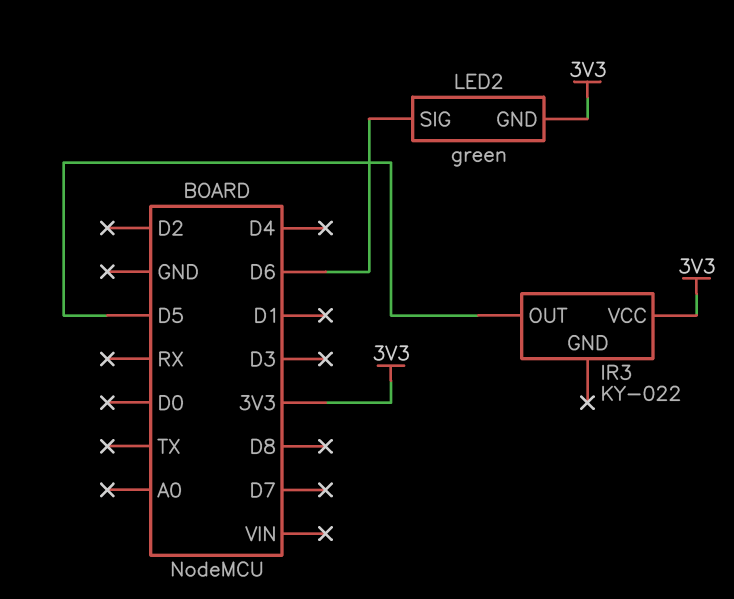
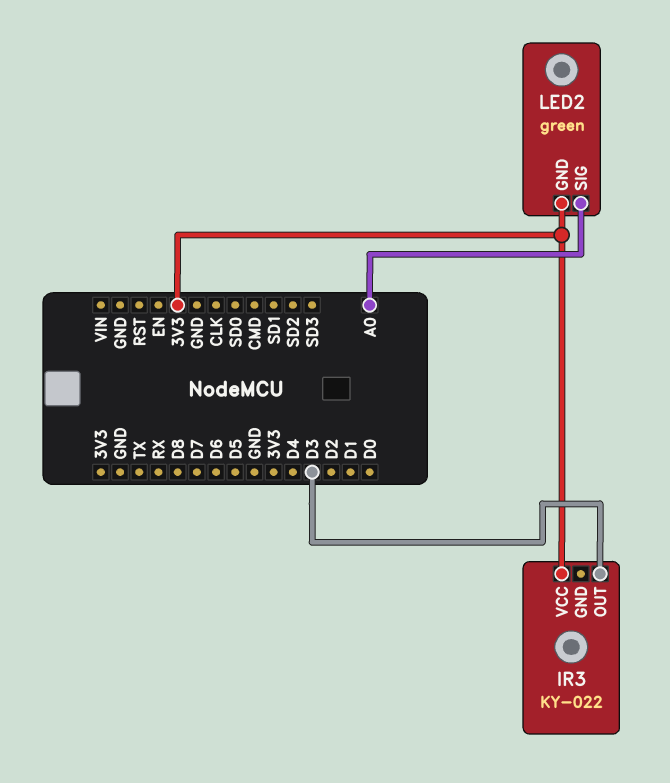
IR3 pin OUT: D5 -> D3
LED2 pin SIG: D6 -> A0

